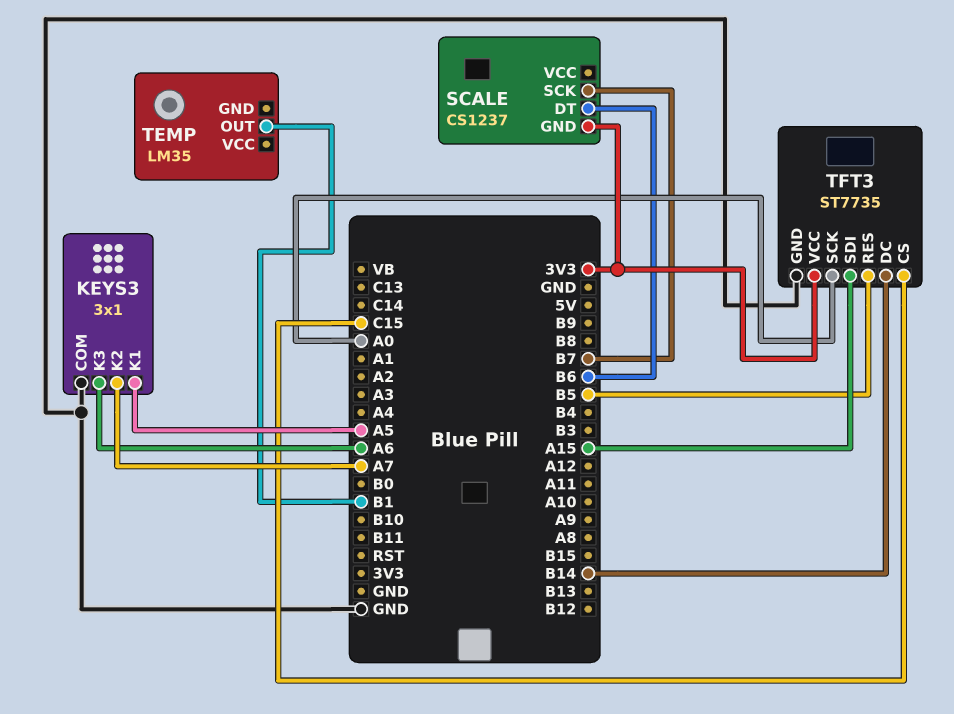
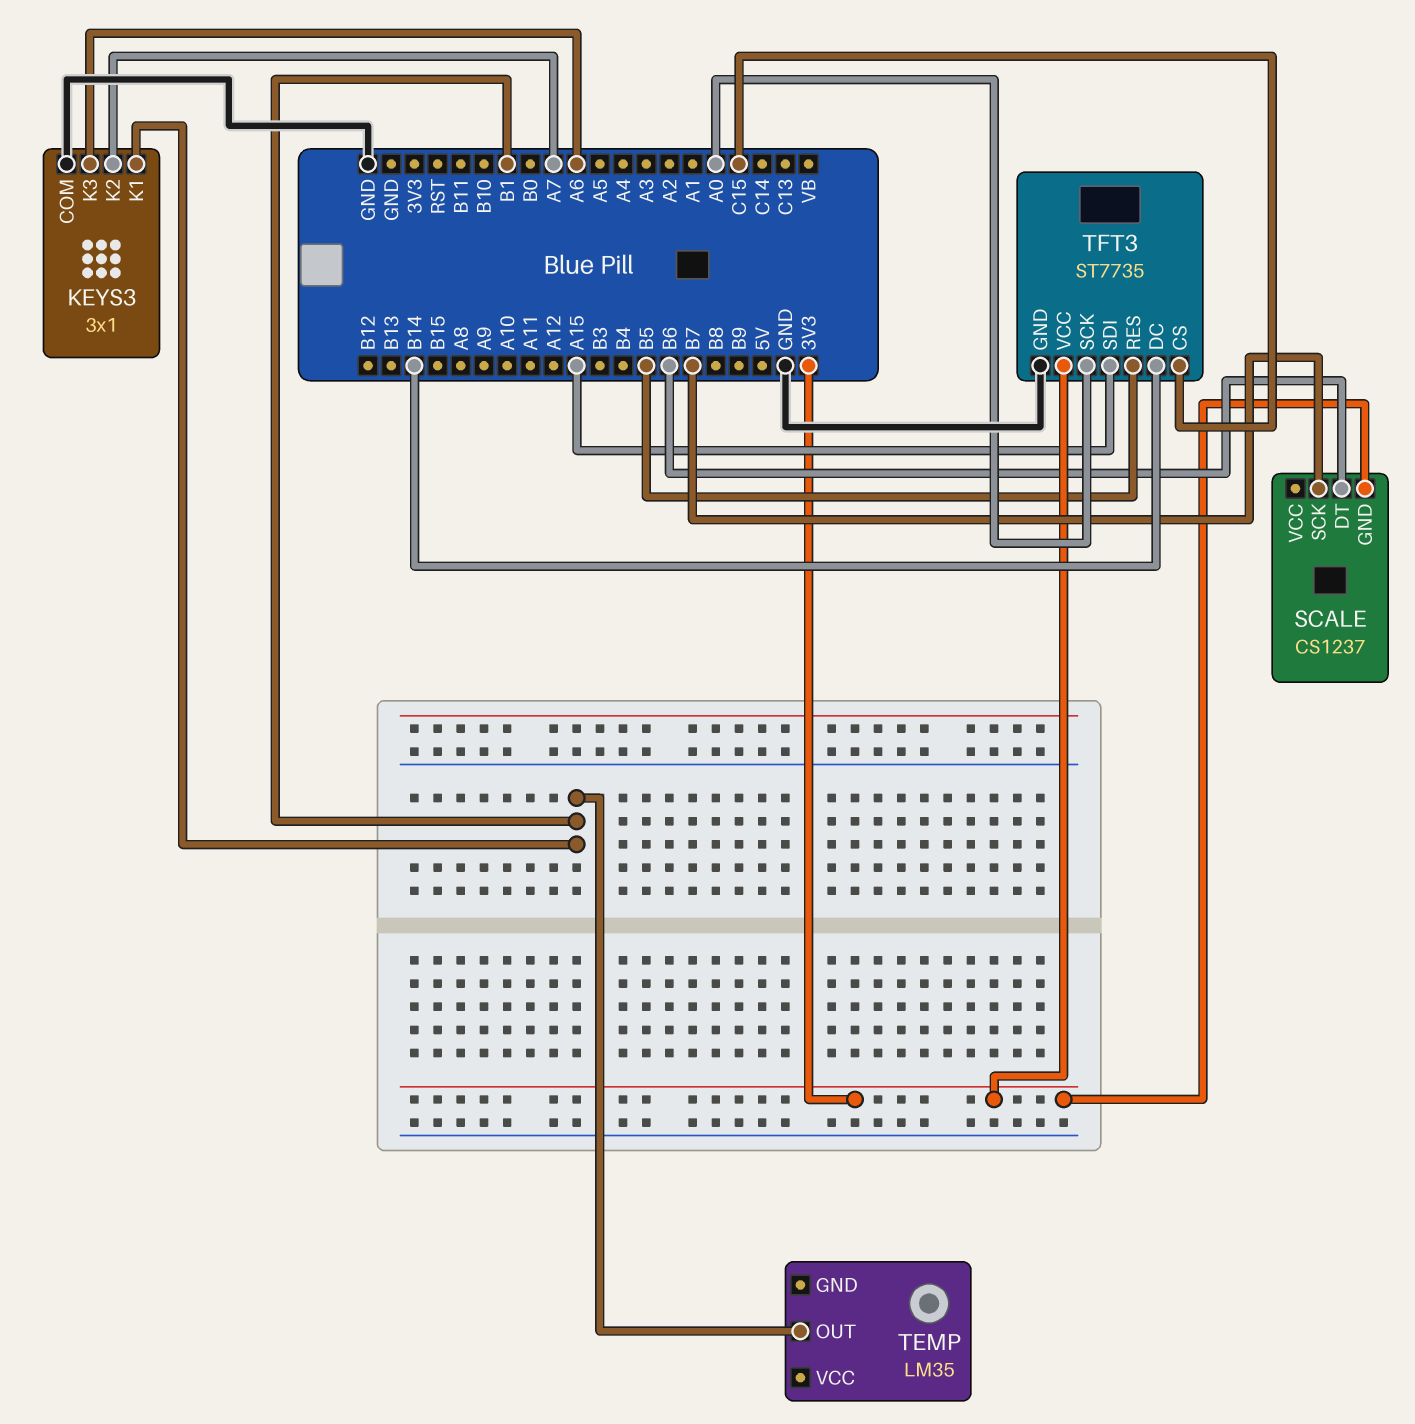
KEYS3 pin K1: A5 -> B1

